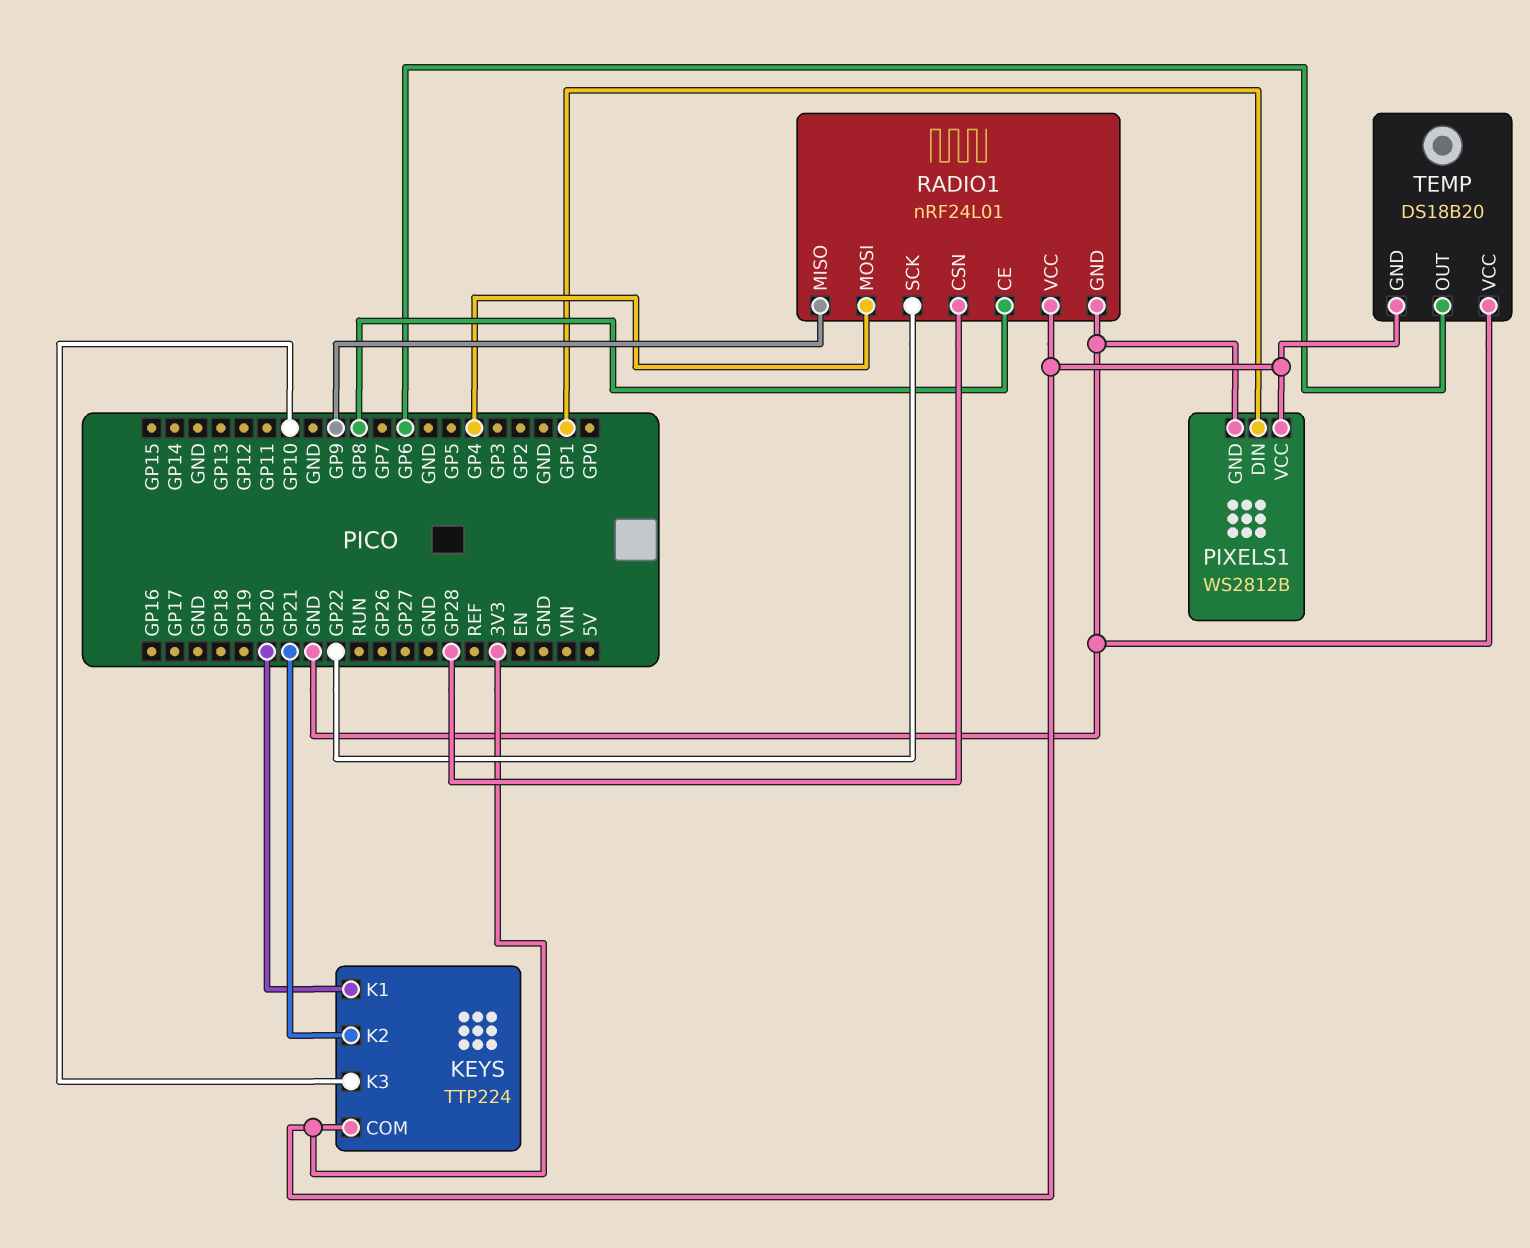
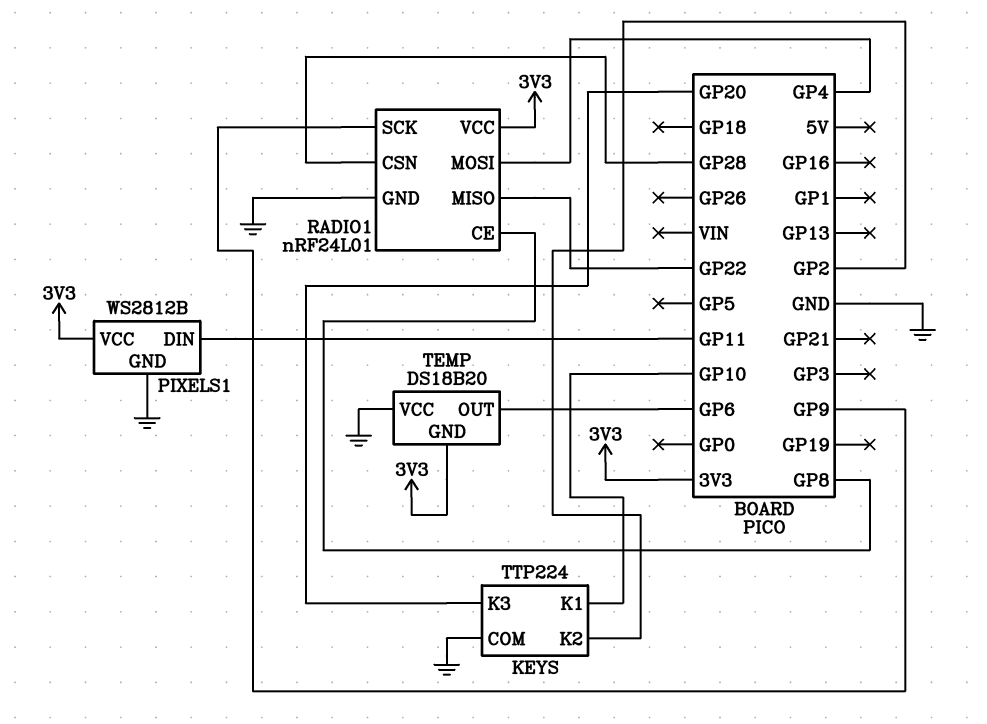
KEYS pin COM: 3V3 -> GND
KEYS pin K1: GP20 -> GP10
KEYS pin K2: GP21 -> GP2
KEYS pin K3: GP10 -> GP20
PIXELS1 pin DIN: GP1 -> GP11
RADIO1 pin MISO: GP9 -> GP22
RADIO1 pin SCK: GP22 -> GP9

